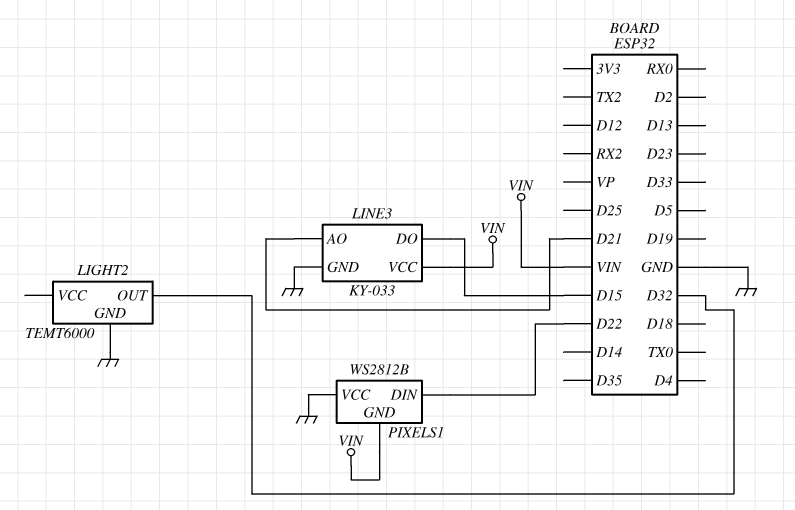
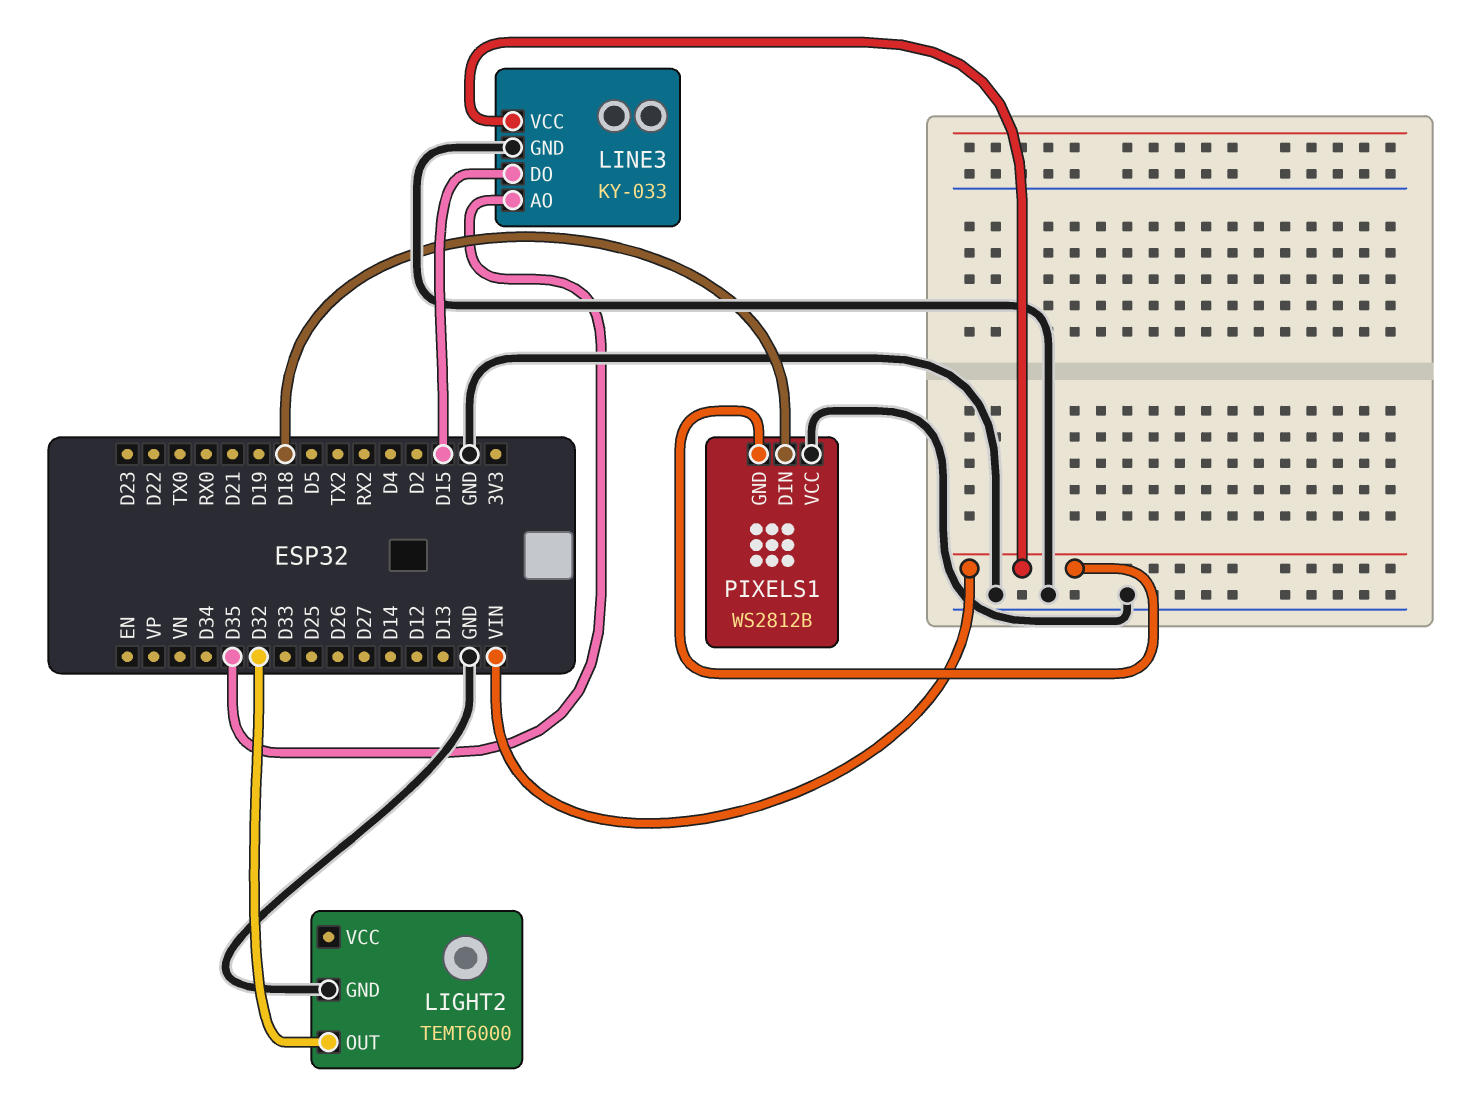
LINE3 pin AO: D21 -> D35
PIXELS1 pin DIN: D22 -> D18

